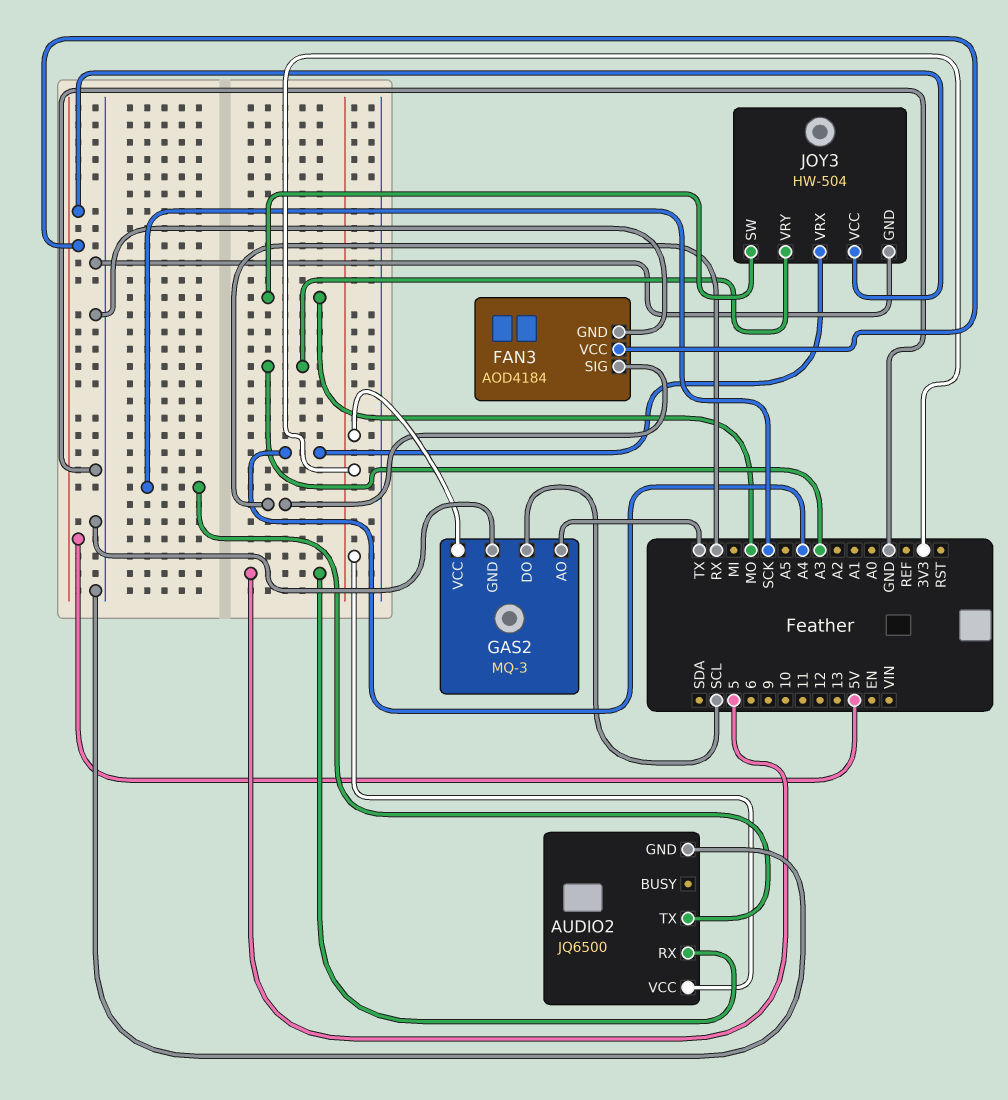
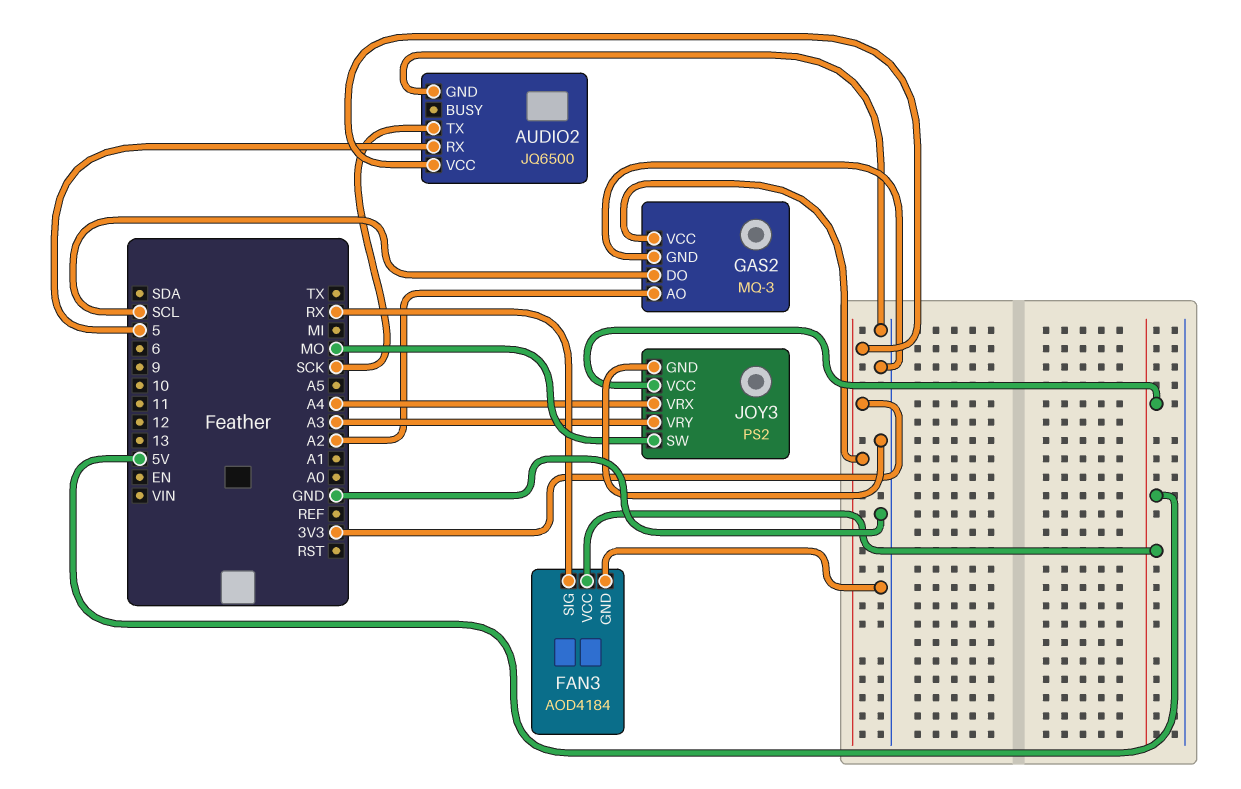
GAS2 pin AO: TX -> A2
JOY3: HW-504 -> PS2

